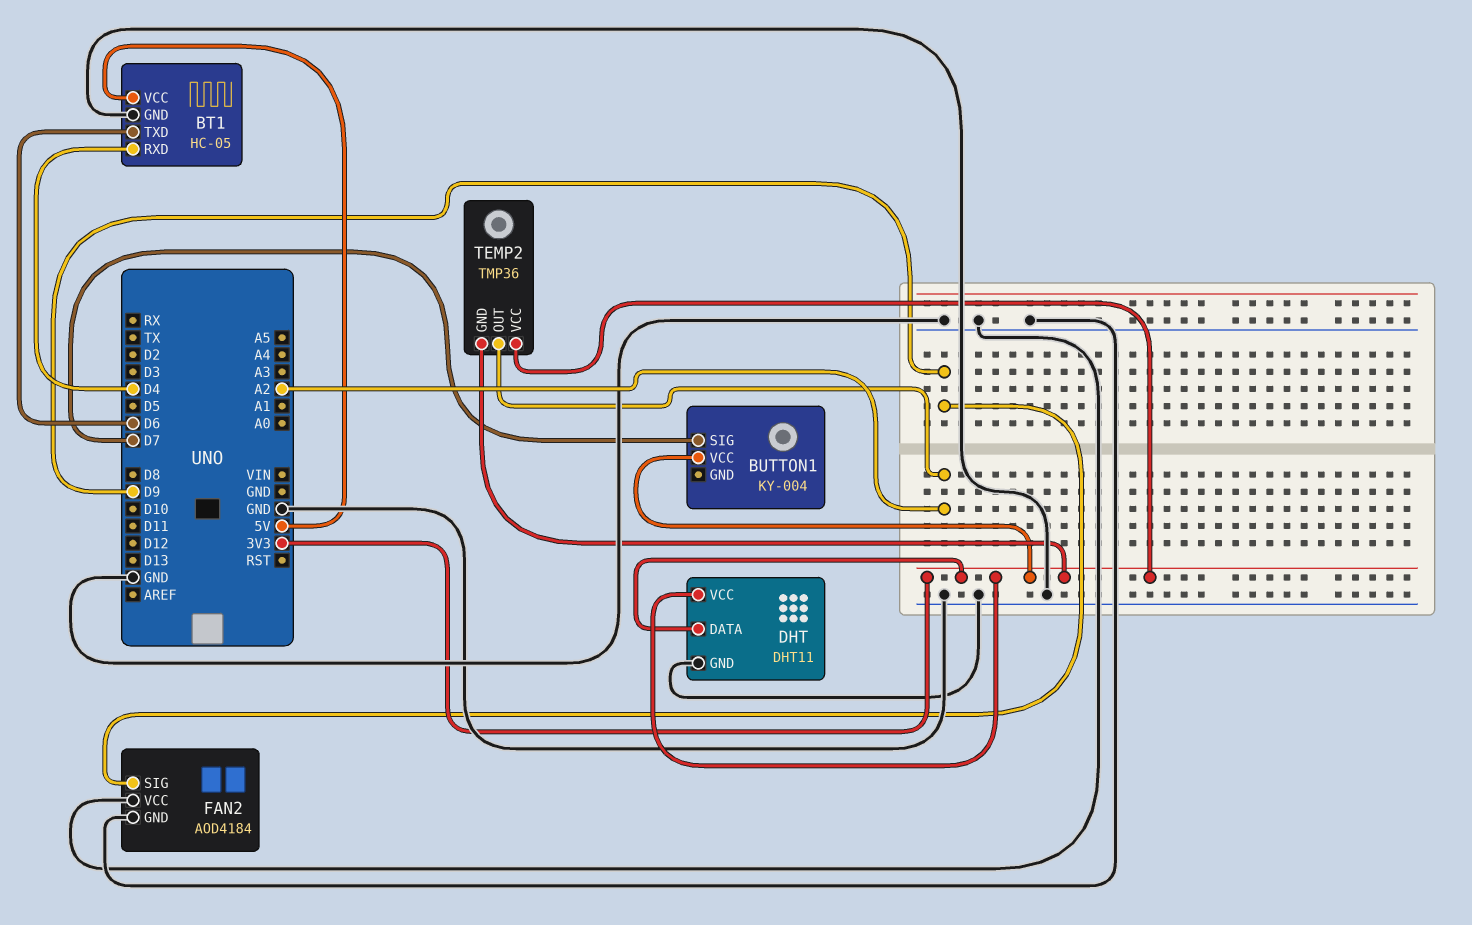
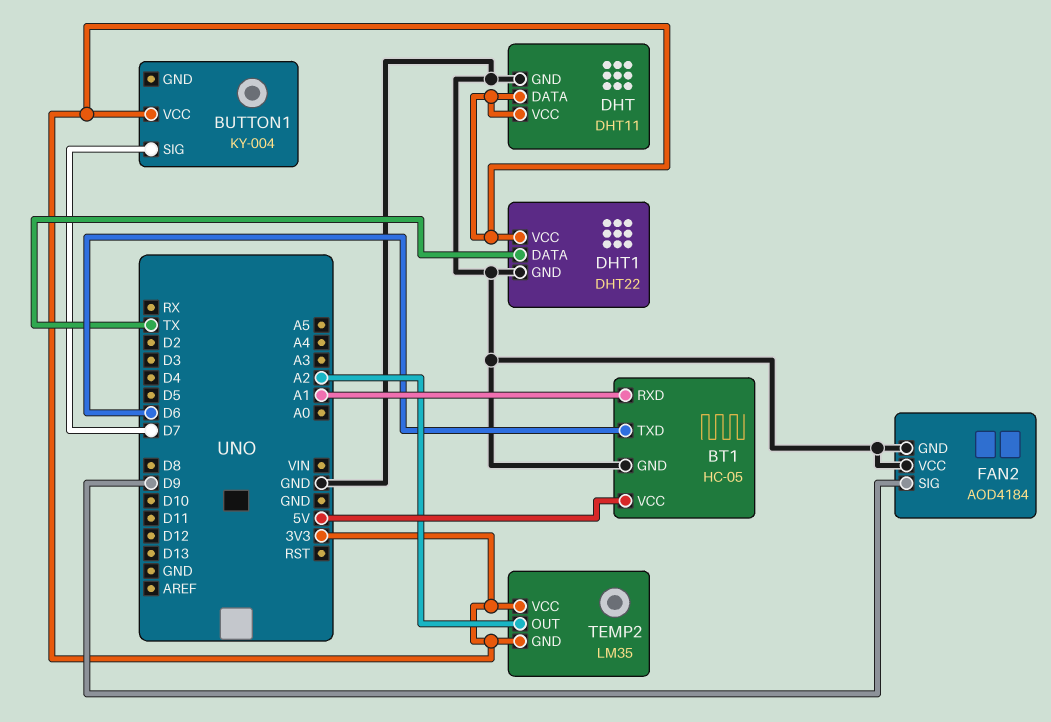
BT1 pin RXD: D4 -> A1
DHT1: none -> DHT22
DHT1 pin DATA: none -> TX
DHT1 pin GND: none -> GND
DHT1 pin VCC: none -> 3V3
TEMP2: TMP36 -> LM35

